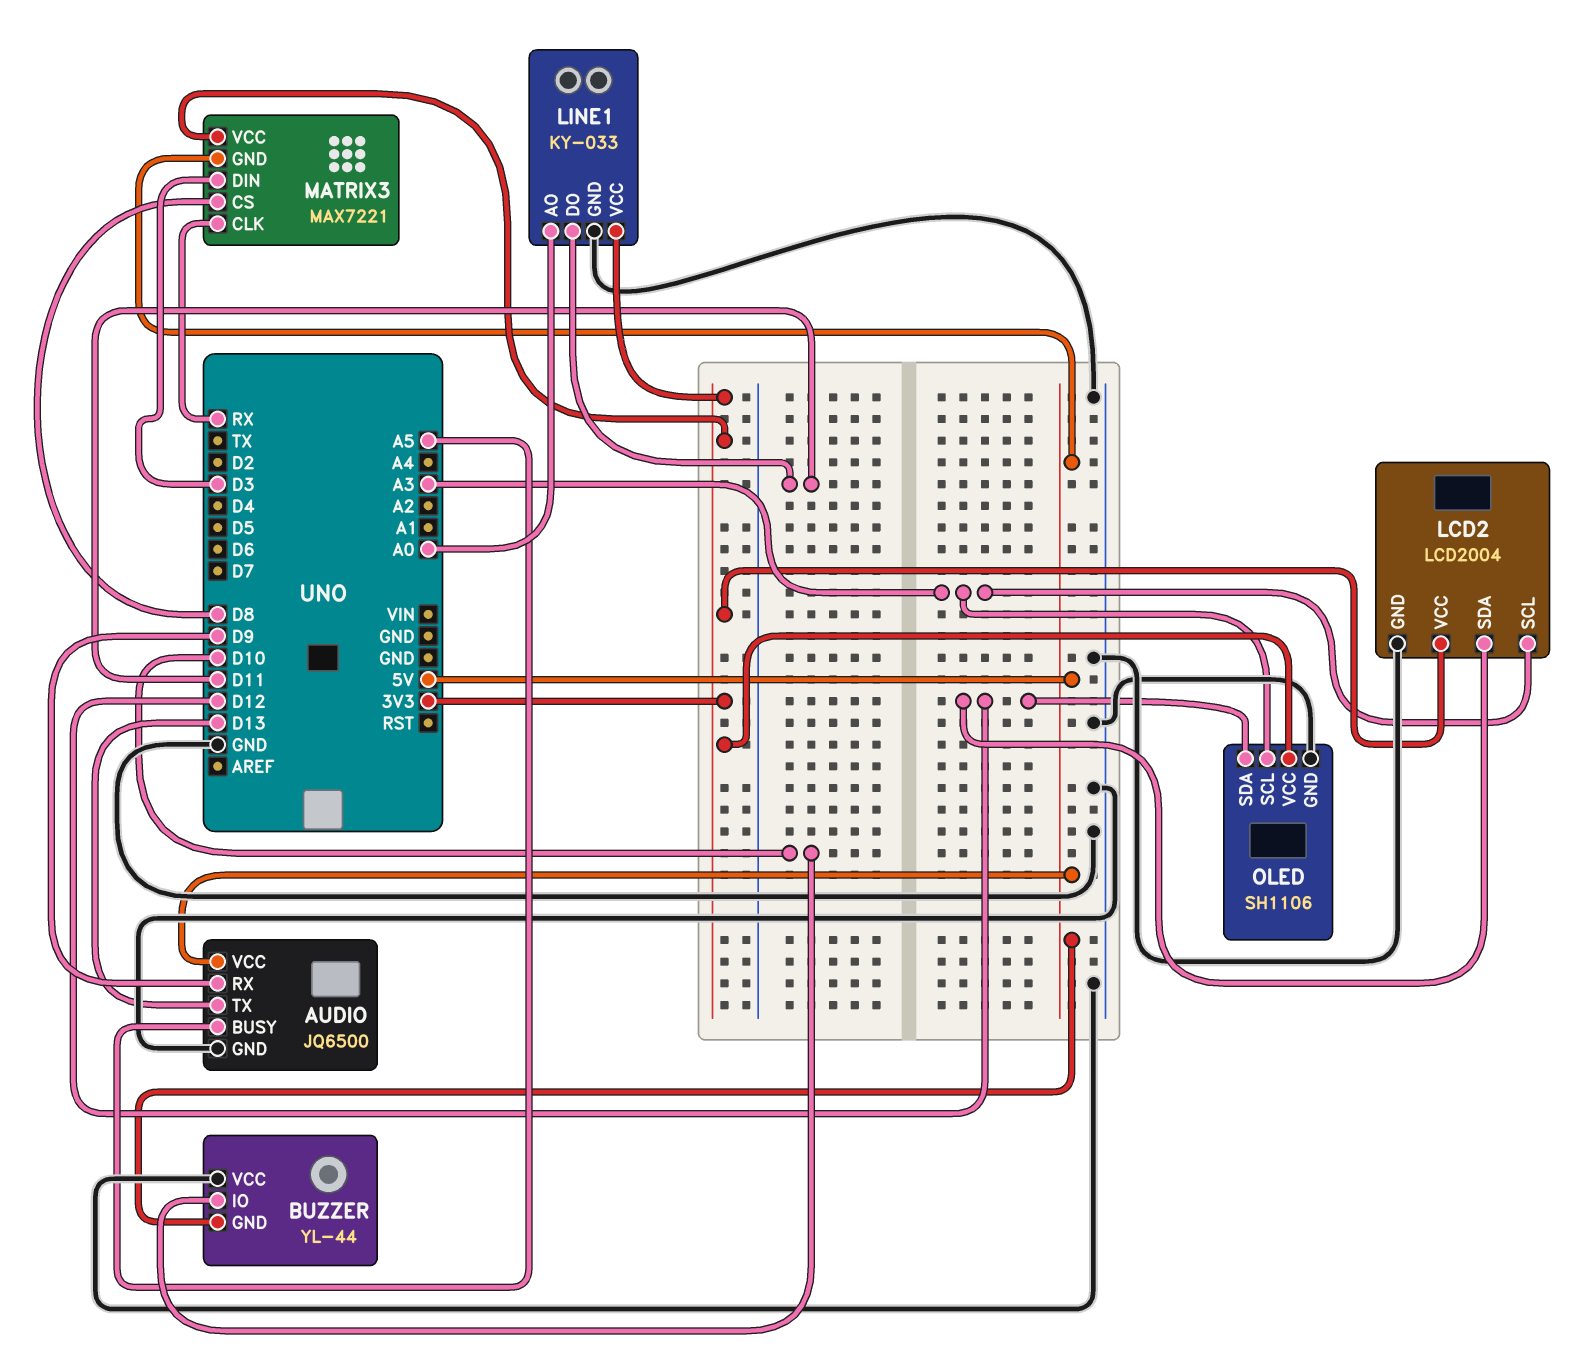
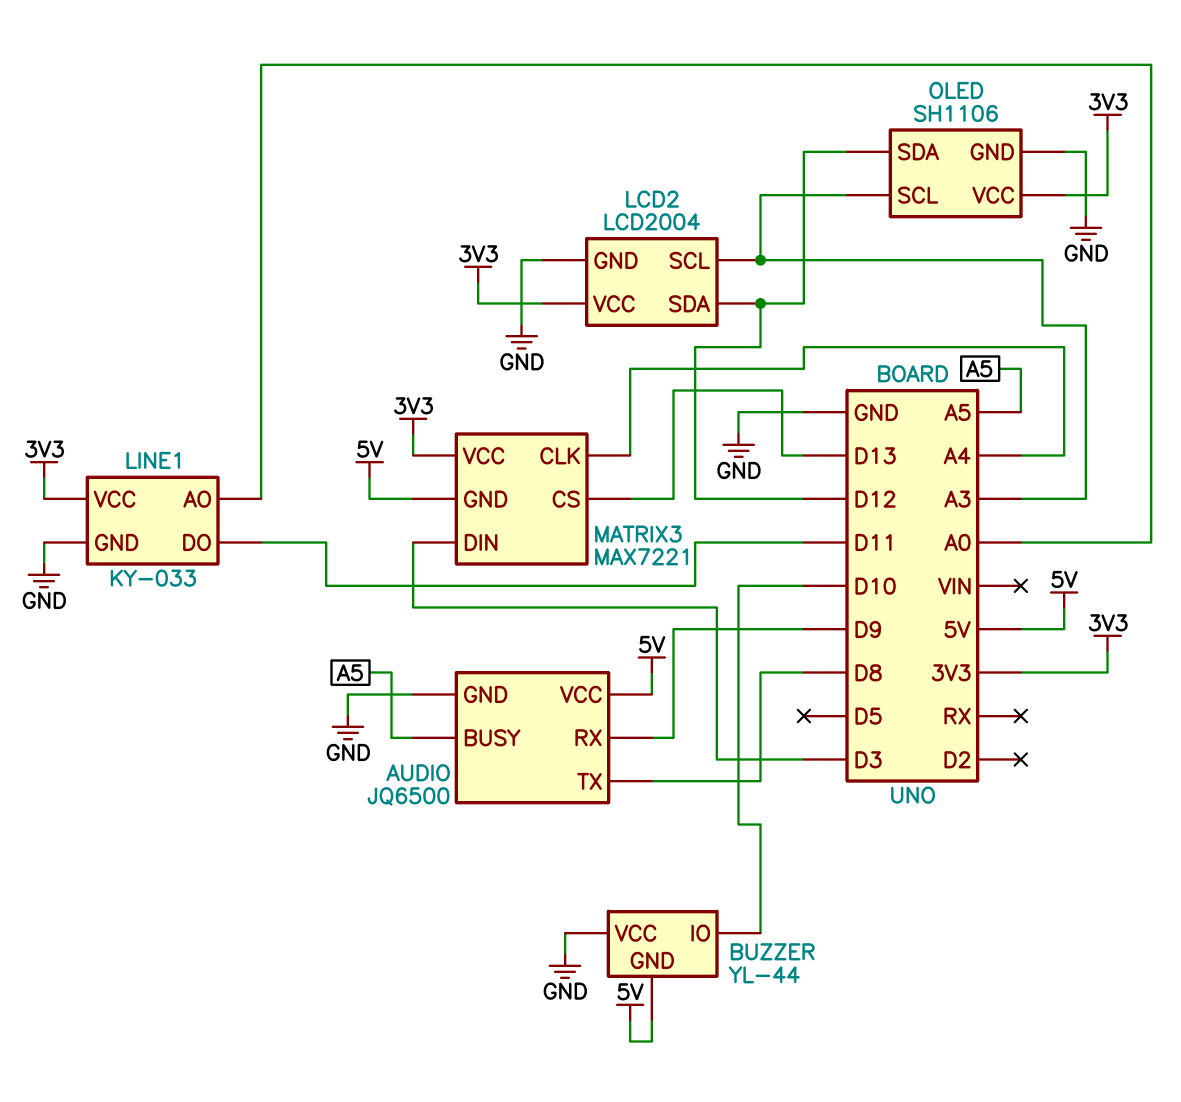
AUDIO pin TX: D13 -> D8
MATRIX3 pin CLK: RX -> A4
MATRIX3 pin CS: D8 -> D13

